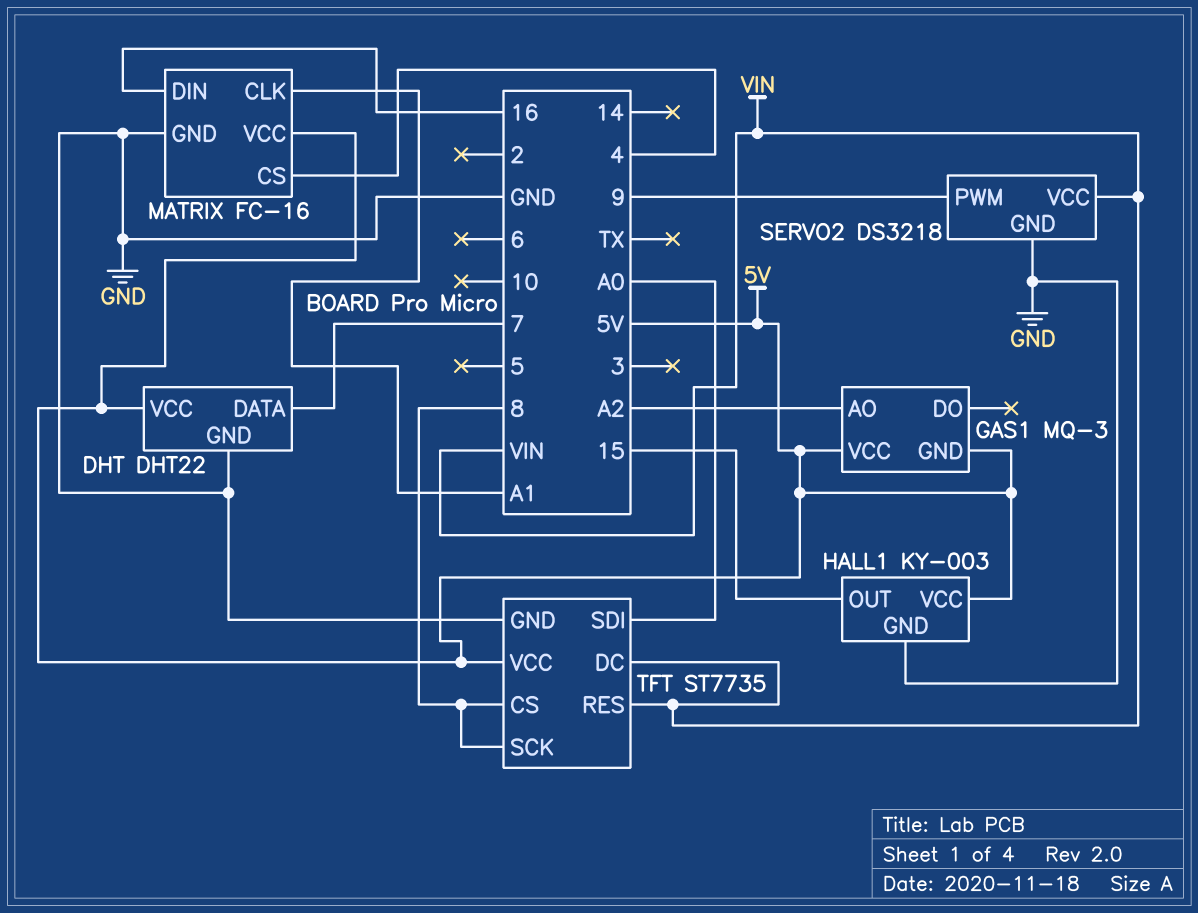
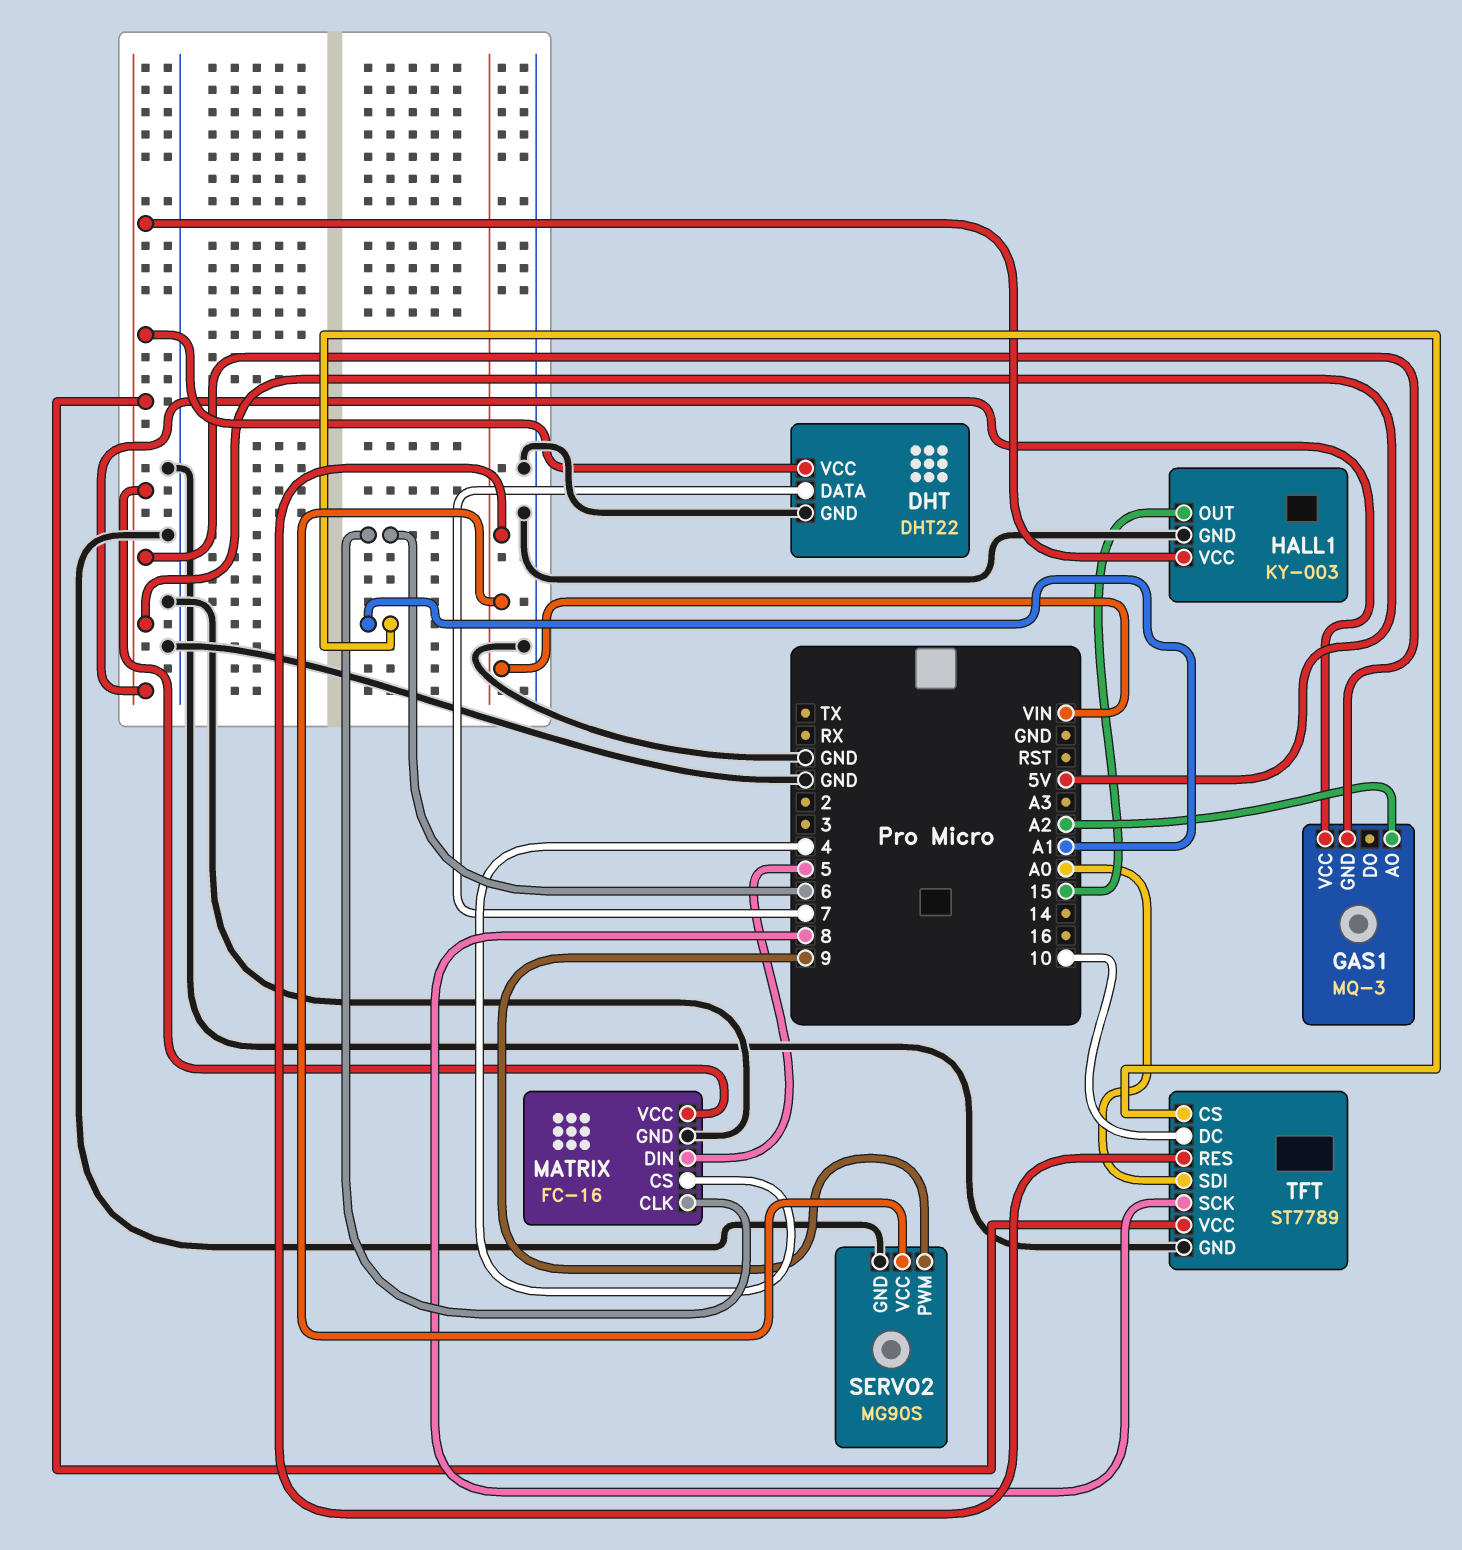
MATRIX pin CLK: A1 -> 6
MATRIX pin DIN: 16 -> 5
SERVO2: DS3218 -> MG90S
TFT: ST7735 -> ST7789
TFT pin CS: 8 -> A1
TFT pin DC: VIN -> 10

